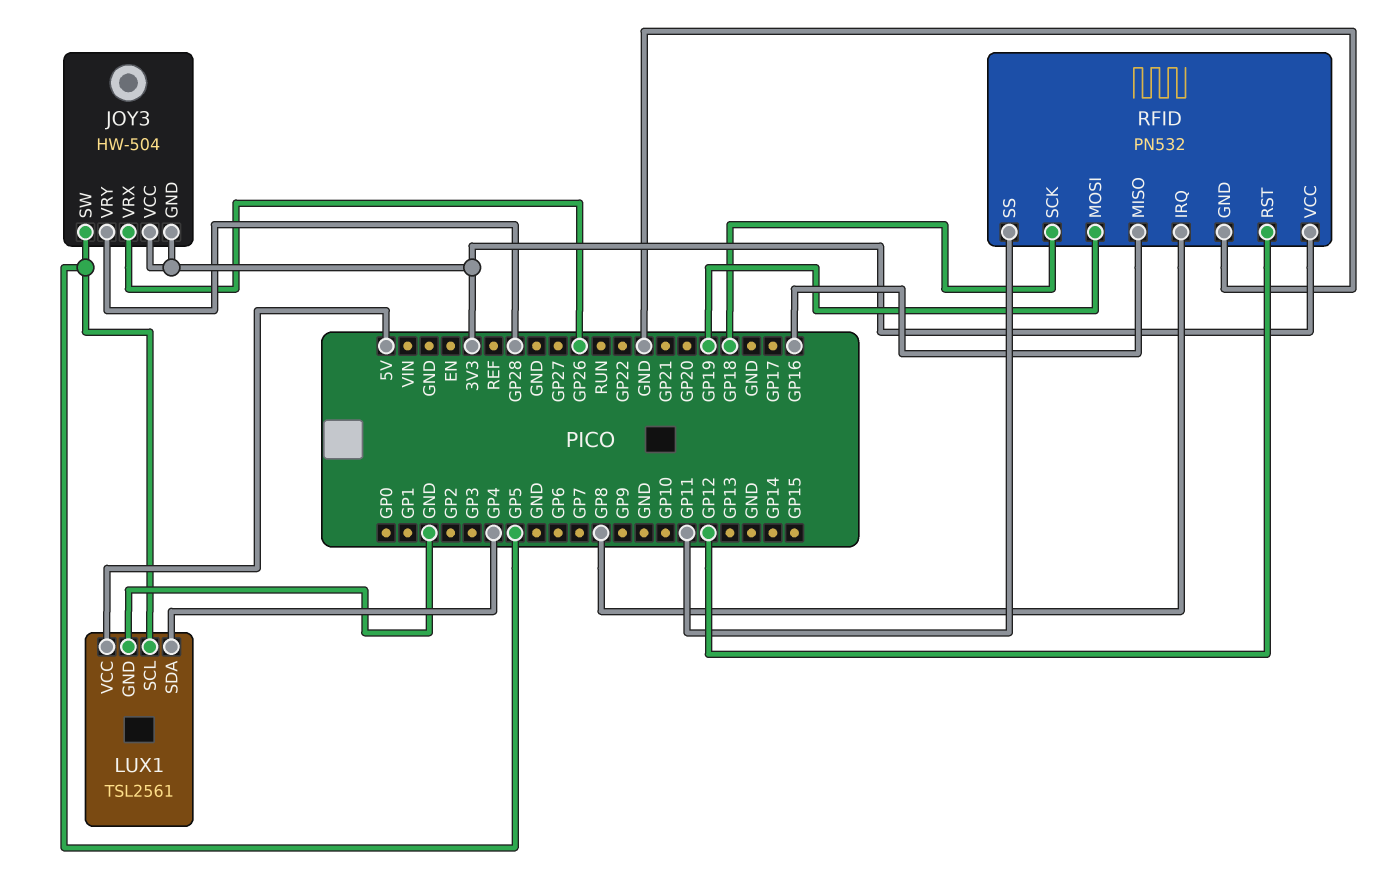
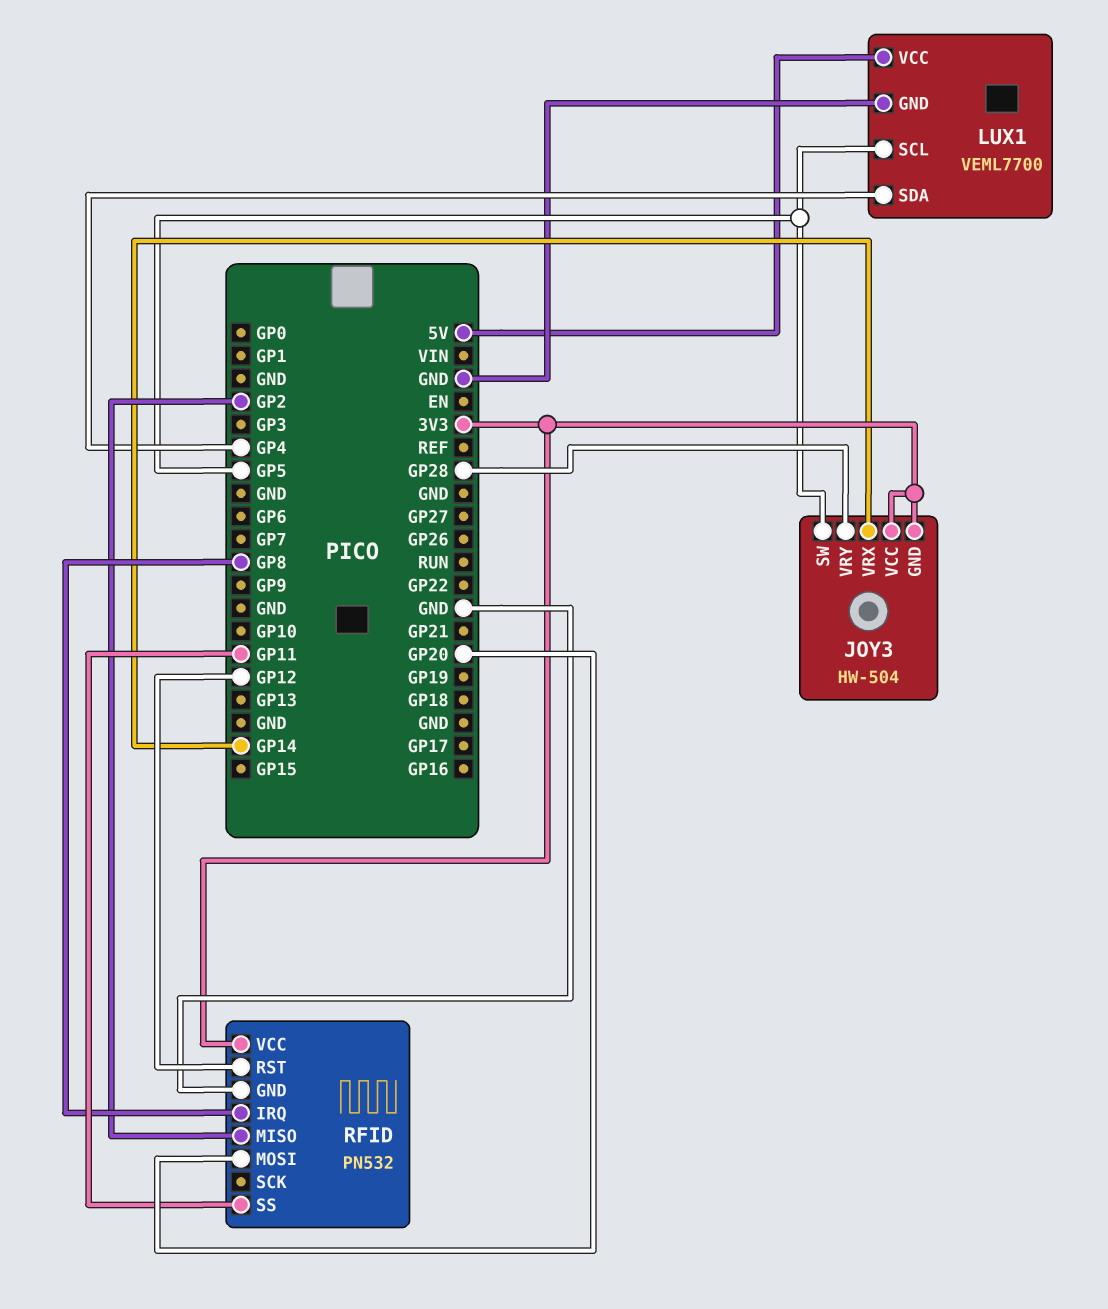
JOY3 pin VRX: GP26 -> GP14
LUX1: TSL2561 -> VEML7700
RFID pin MISO: GP16 -> GP2
RFID pin MOSI: GP19 -> GP20
RFID pin SCK: GP18 -> none

